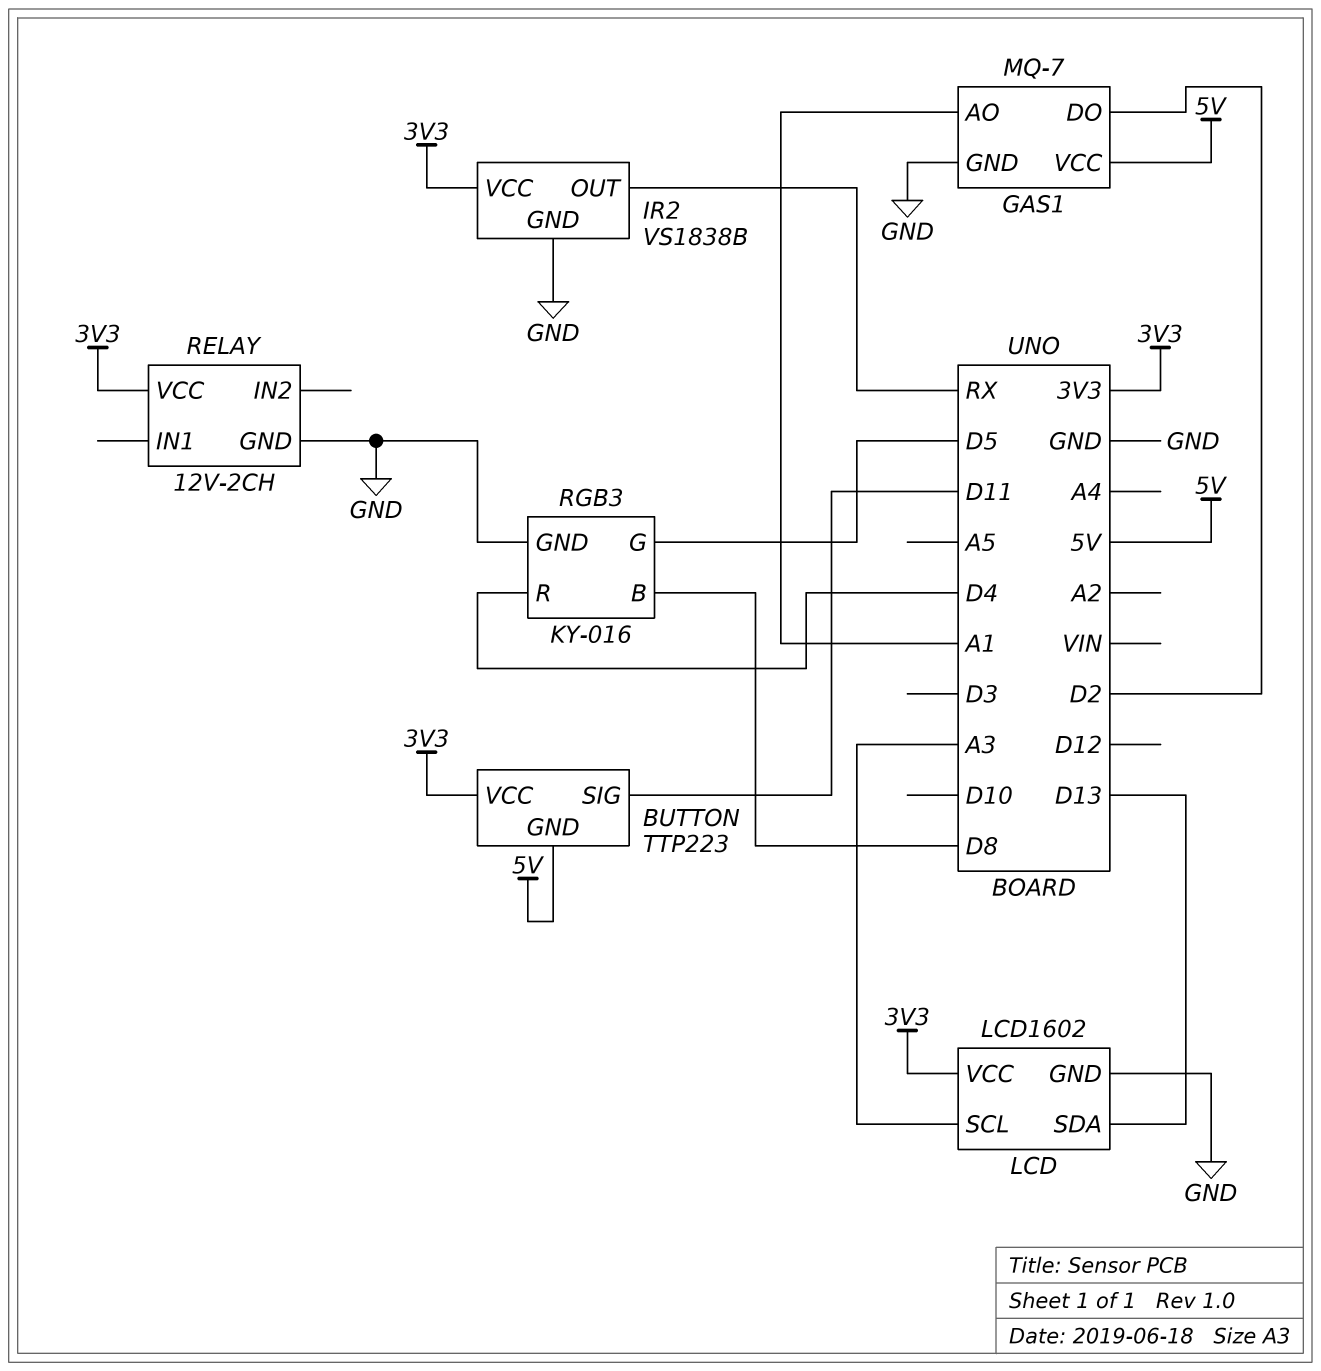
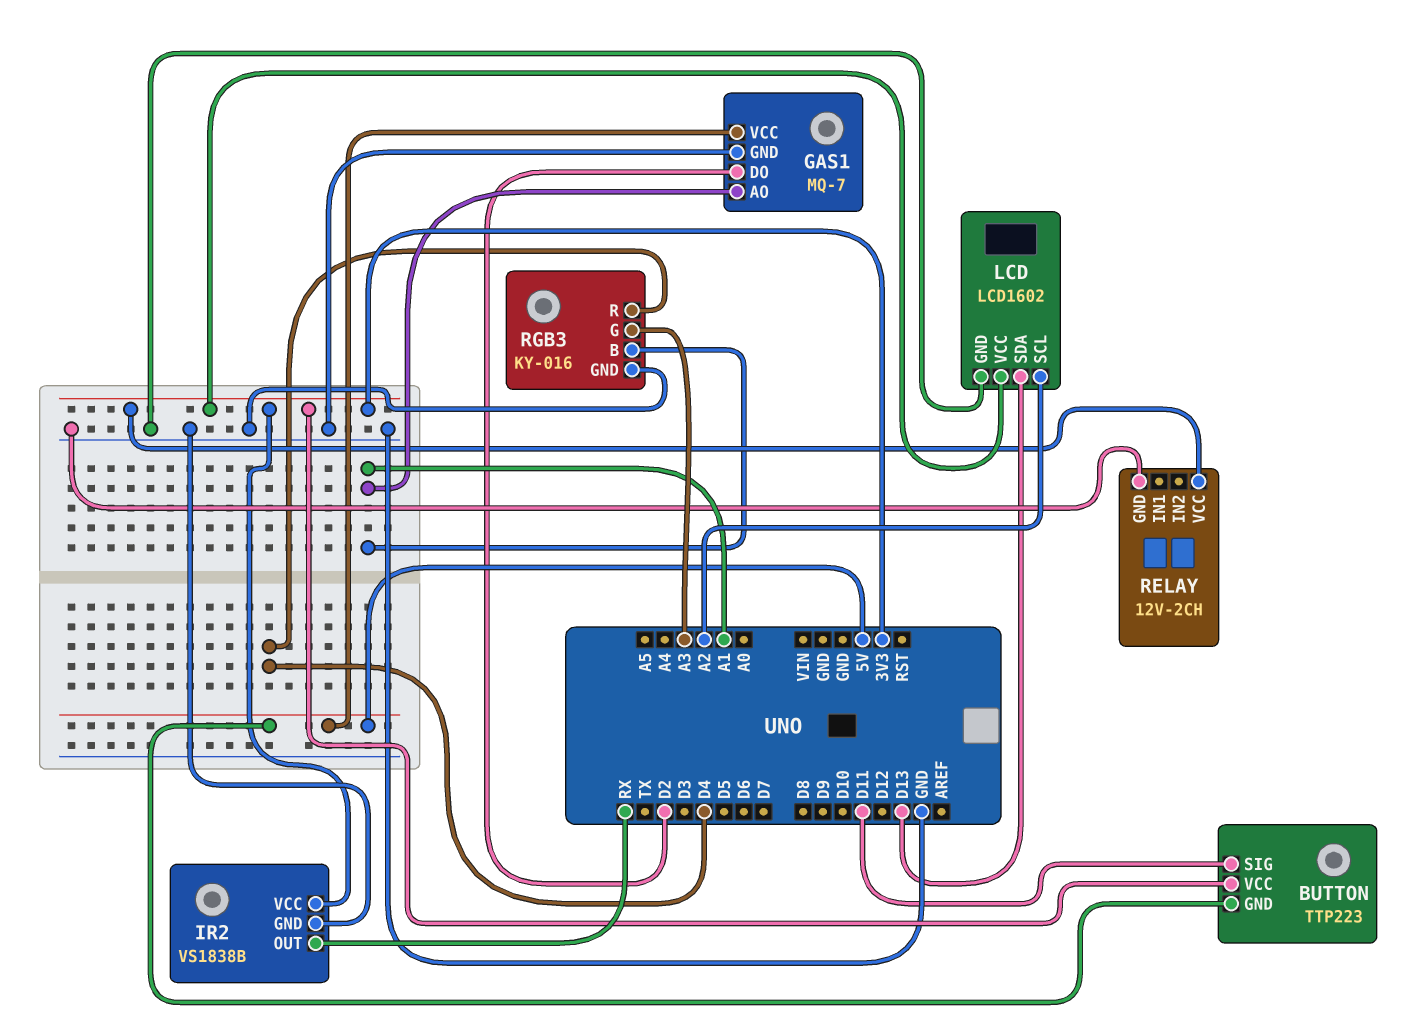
LCD pin SCL: A3 -> A2
RGB3 pin B: D8 -> A1
RGB3 pin G: D5 -> A3

